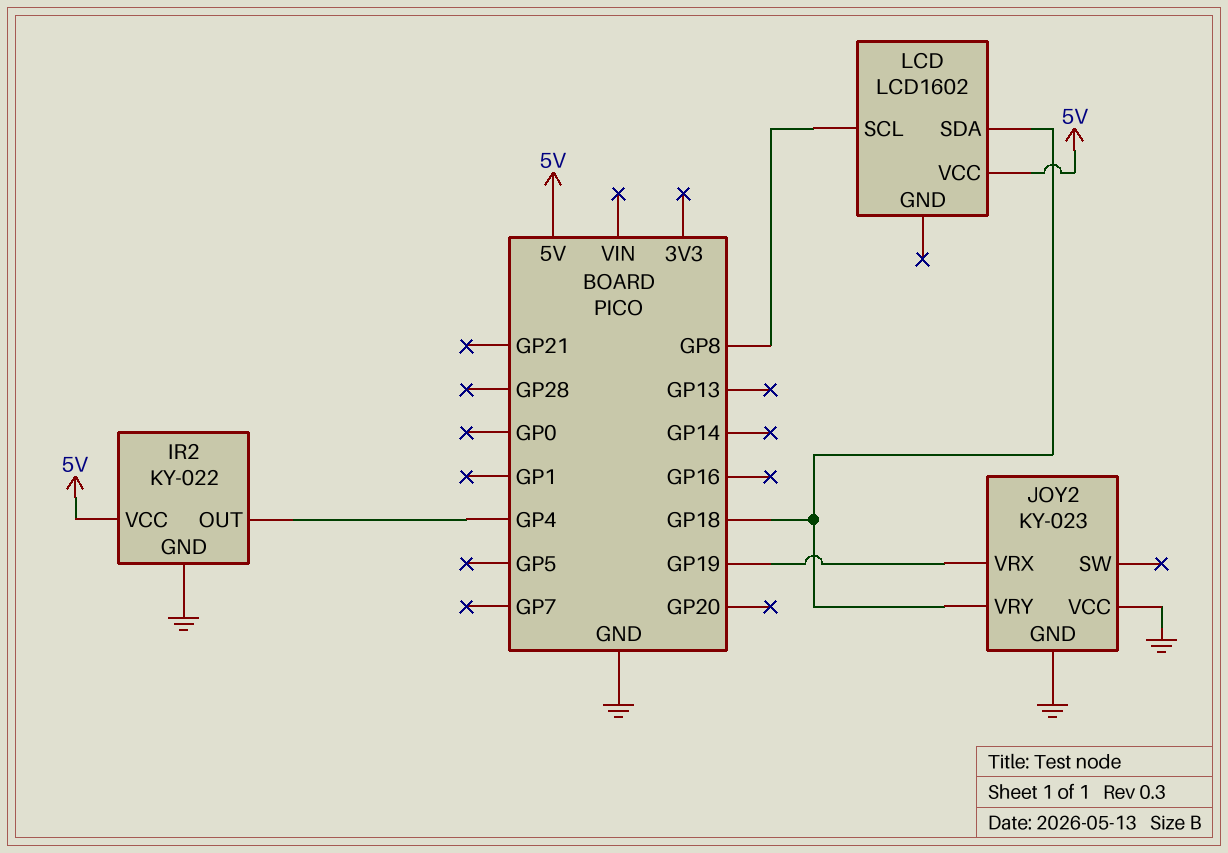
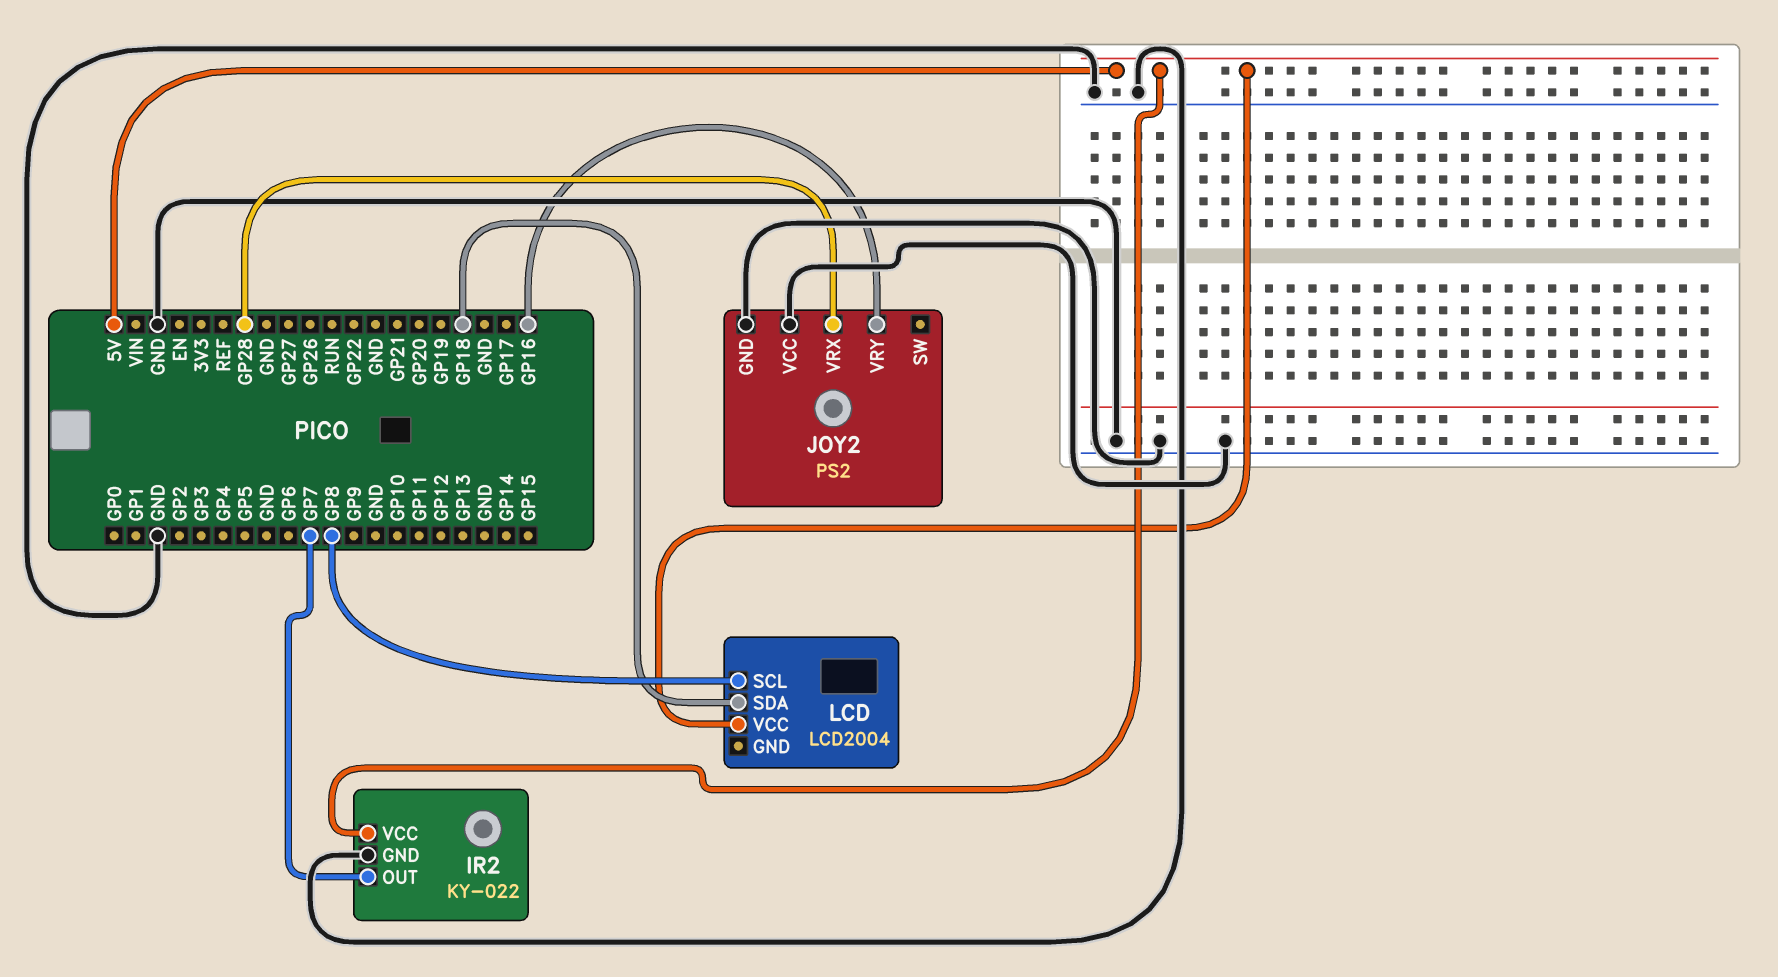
IR2 pin OUT: GP4 -> GP7
JOY2: KY-023 -> PS2
JOY2 pin VRX: GP19 -> GP28
JOY2 pin VRY: GP18 -> GP16
LCD: LCD1602 -> LCD2004

